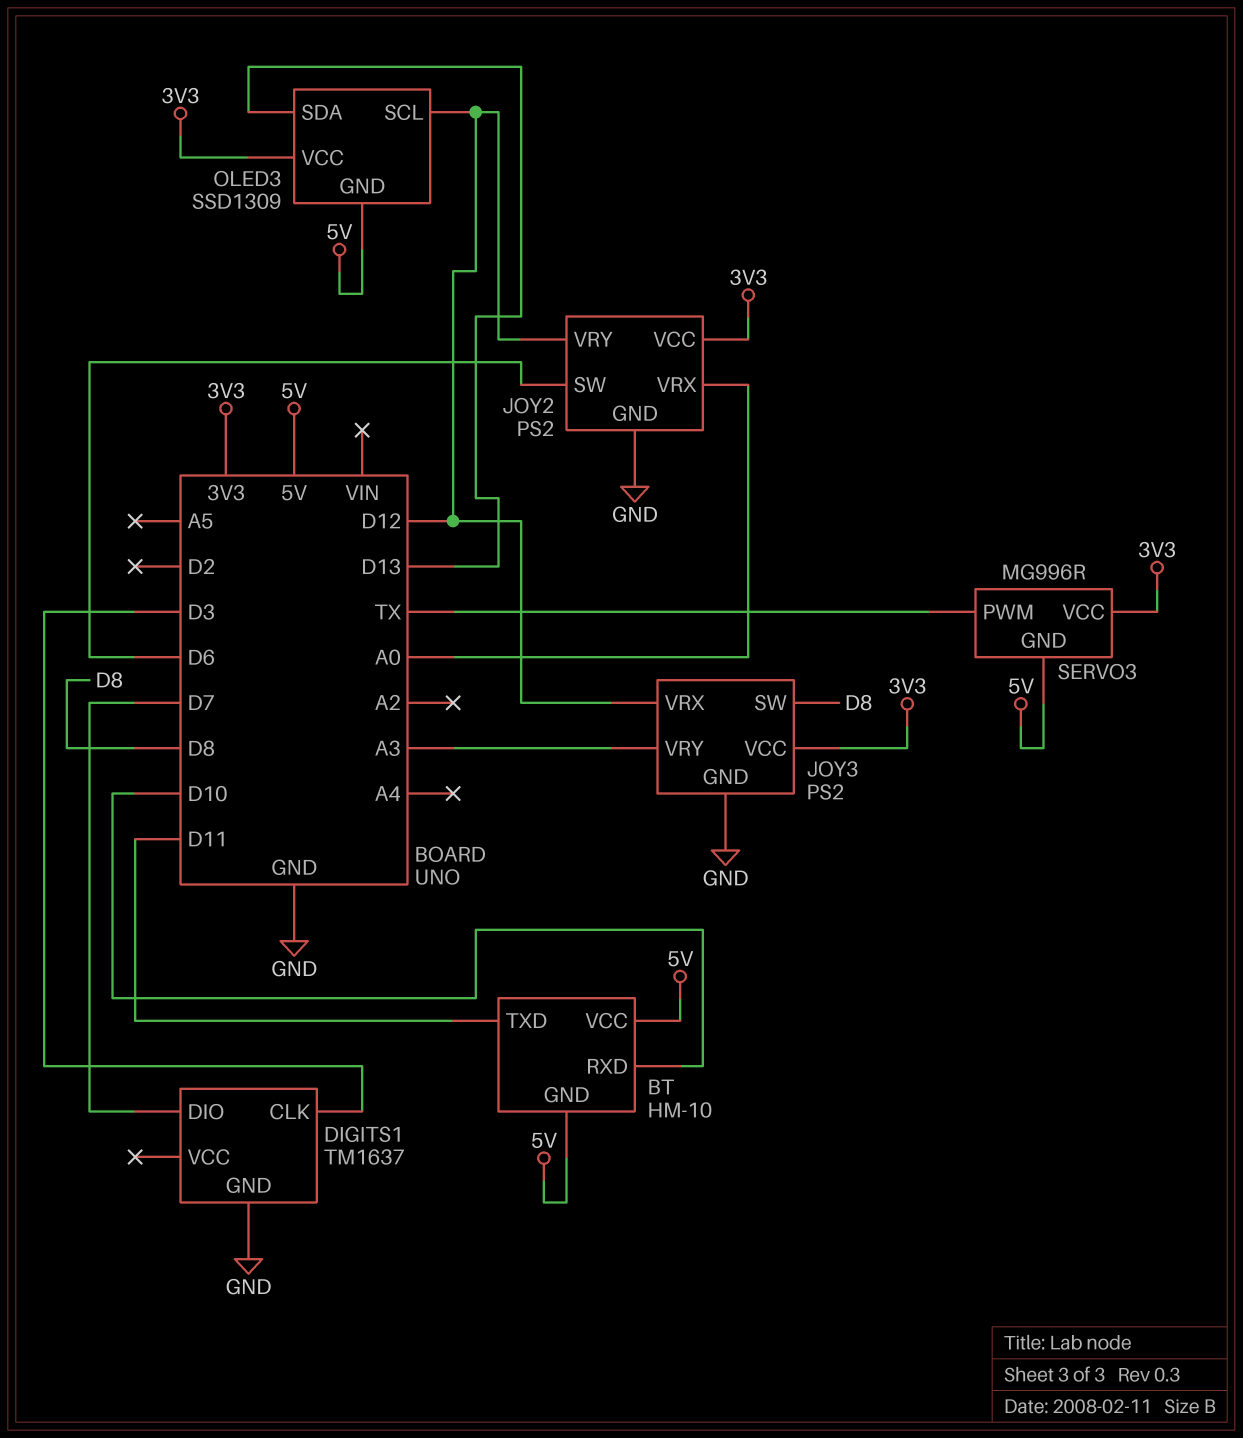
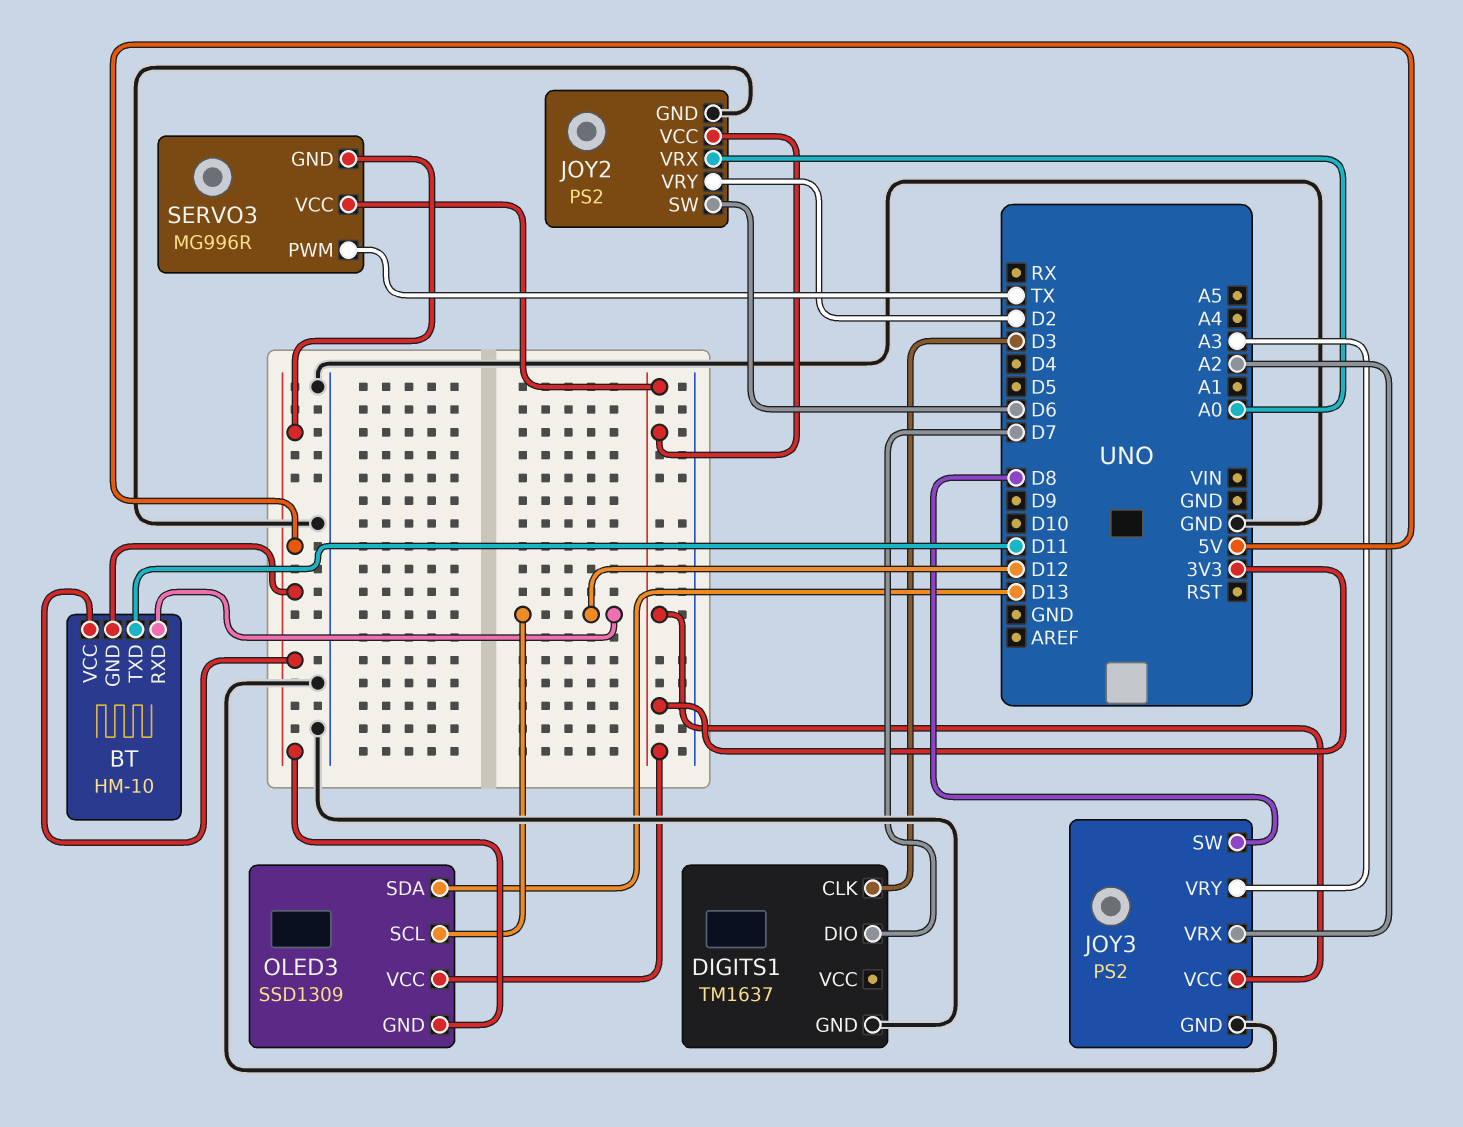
BT pin RXD: D10 -> D12
JOY2 pin VRY: D12 -> D2
JOY3 pin VRX: D12 -> A2

